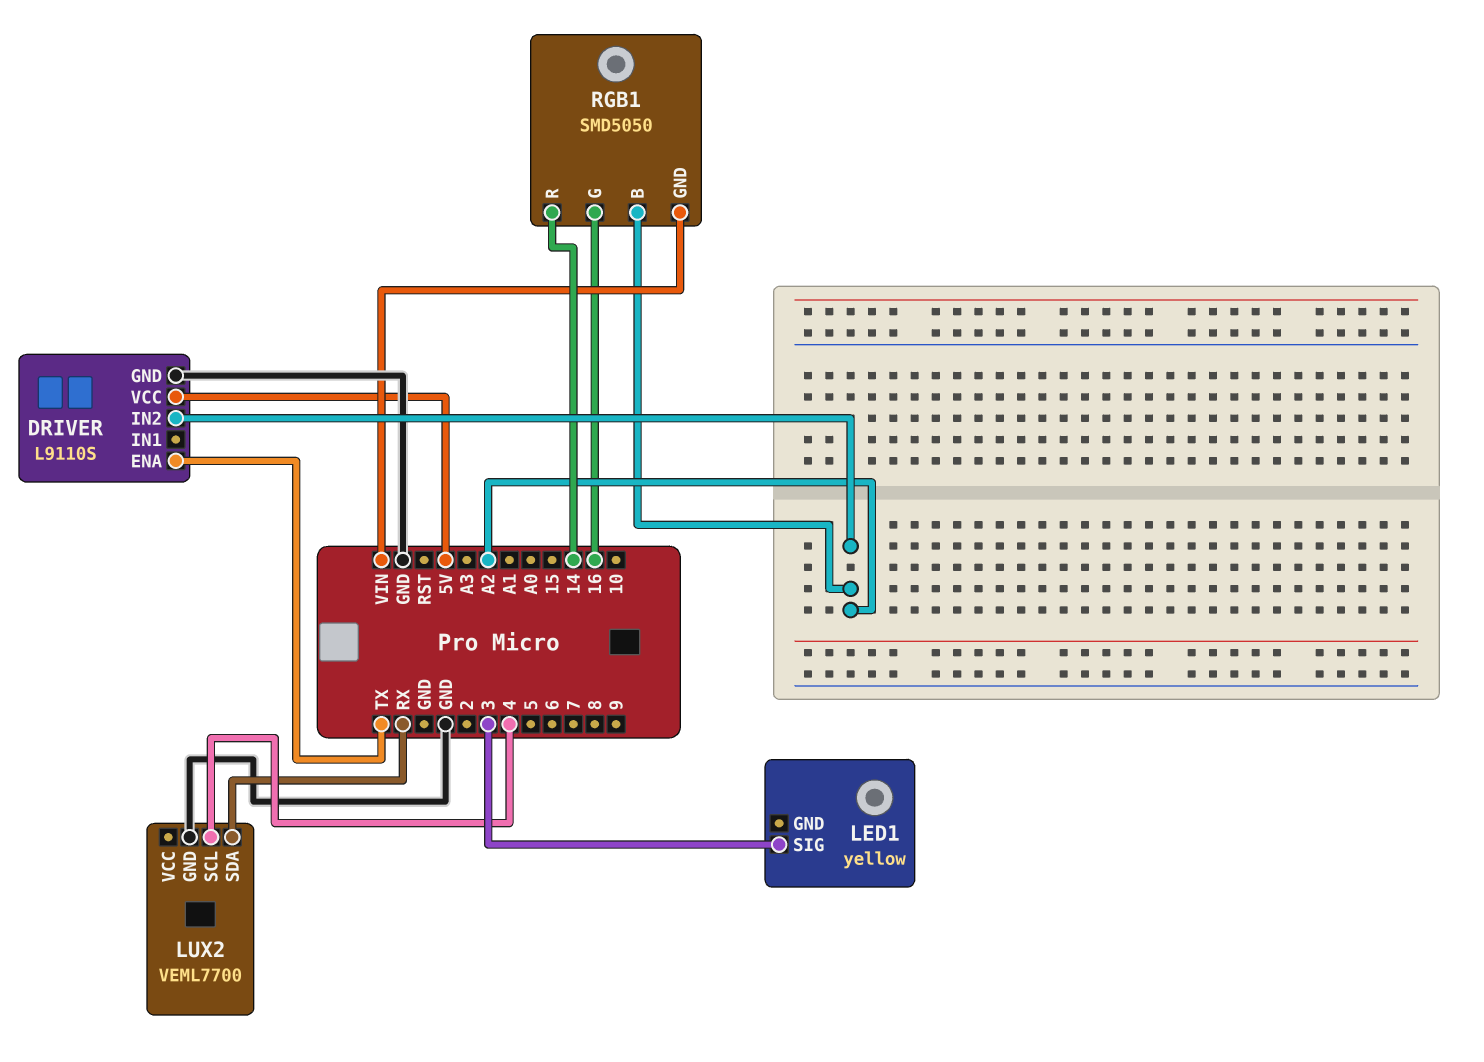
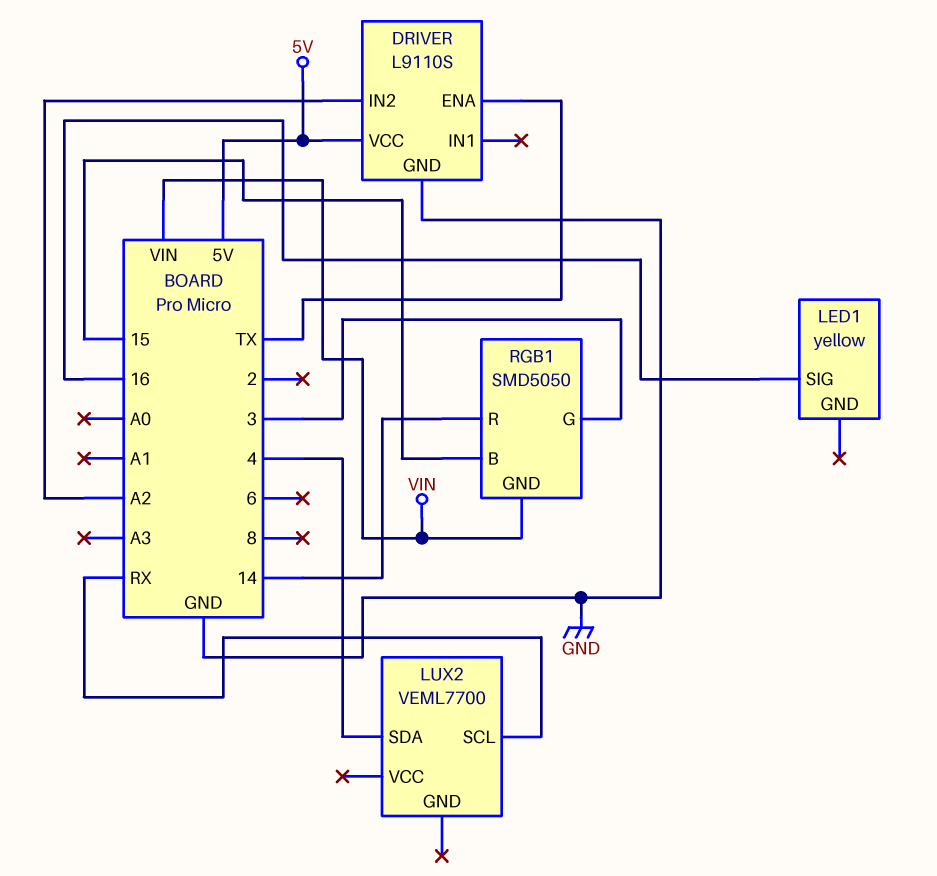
LED1 pin SIG: 3 -> 16
LUX2 pin GND: GND -> none
LUX2 pin SCL: 4 -> RX
LUX2 pin SDA: RX -> 4
RGB1 pin B: A2 -> 15
RGB1 pin G: 16 -> 3

